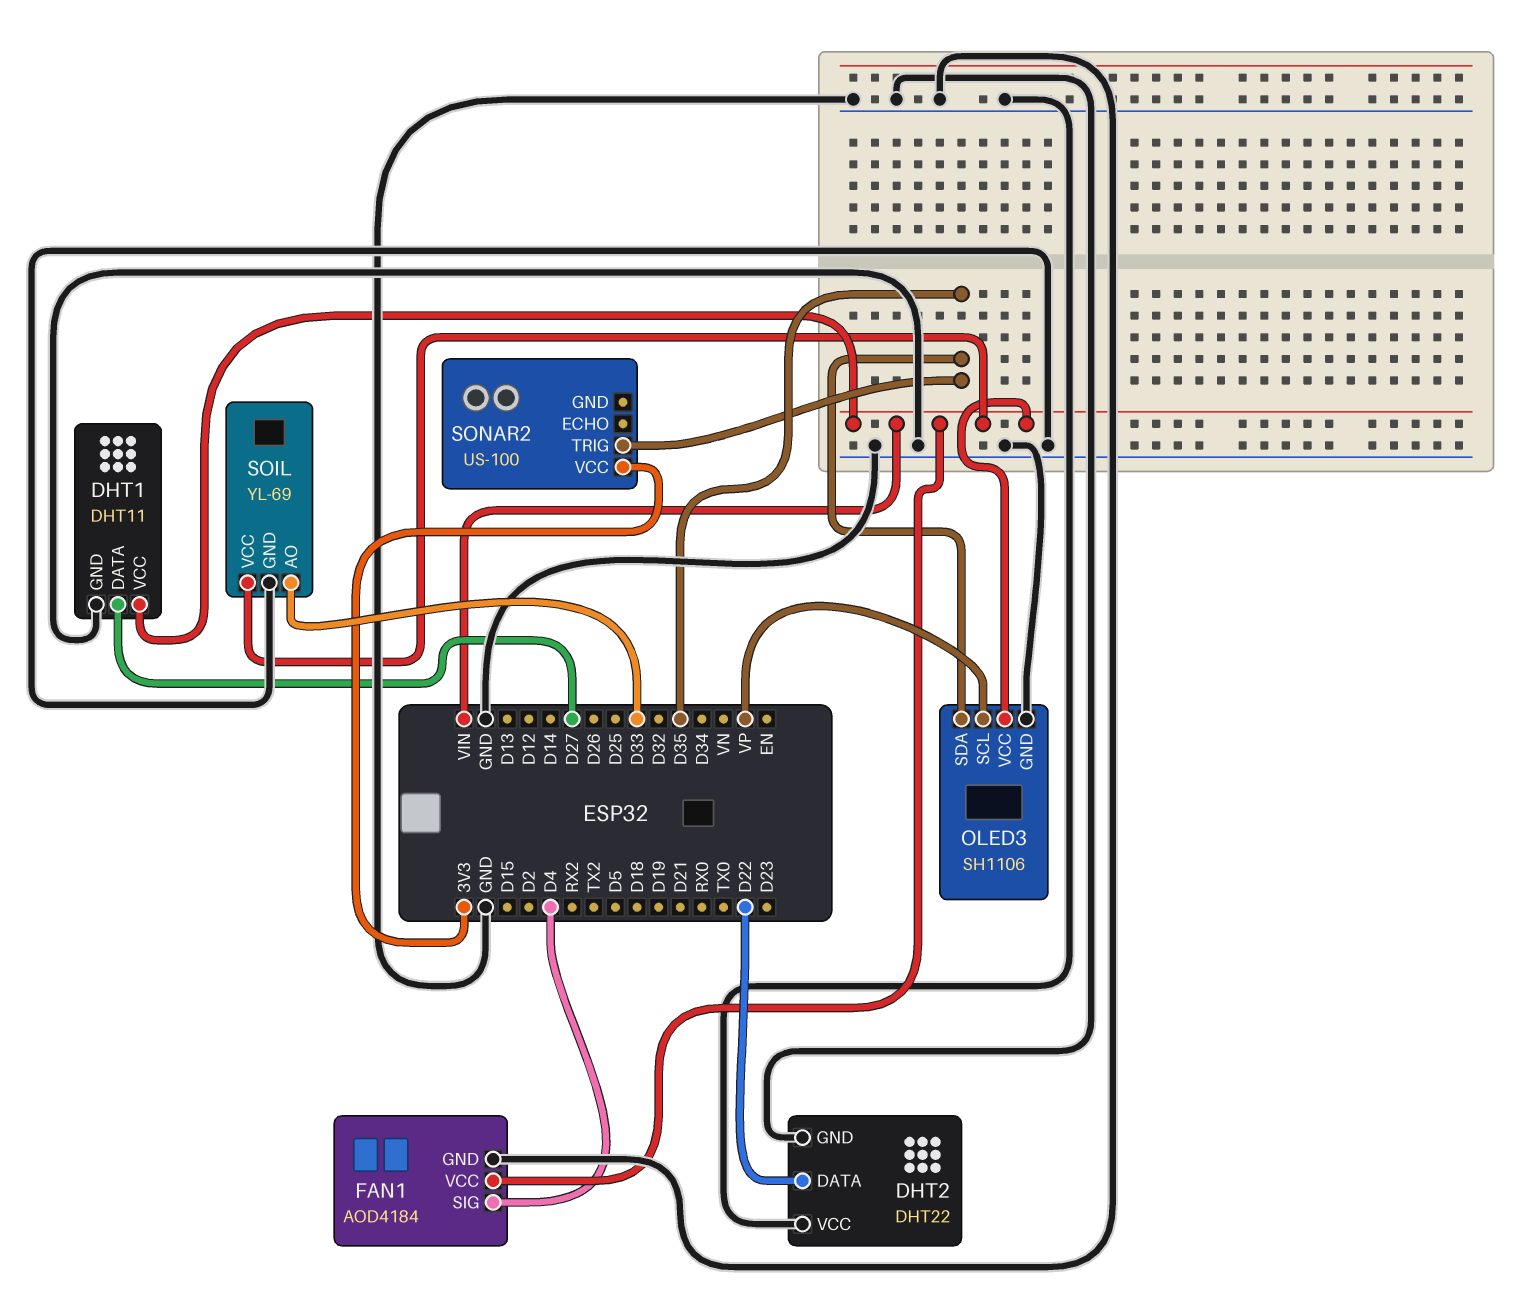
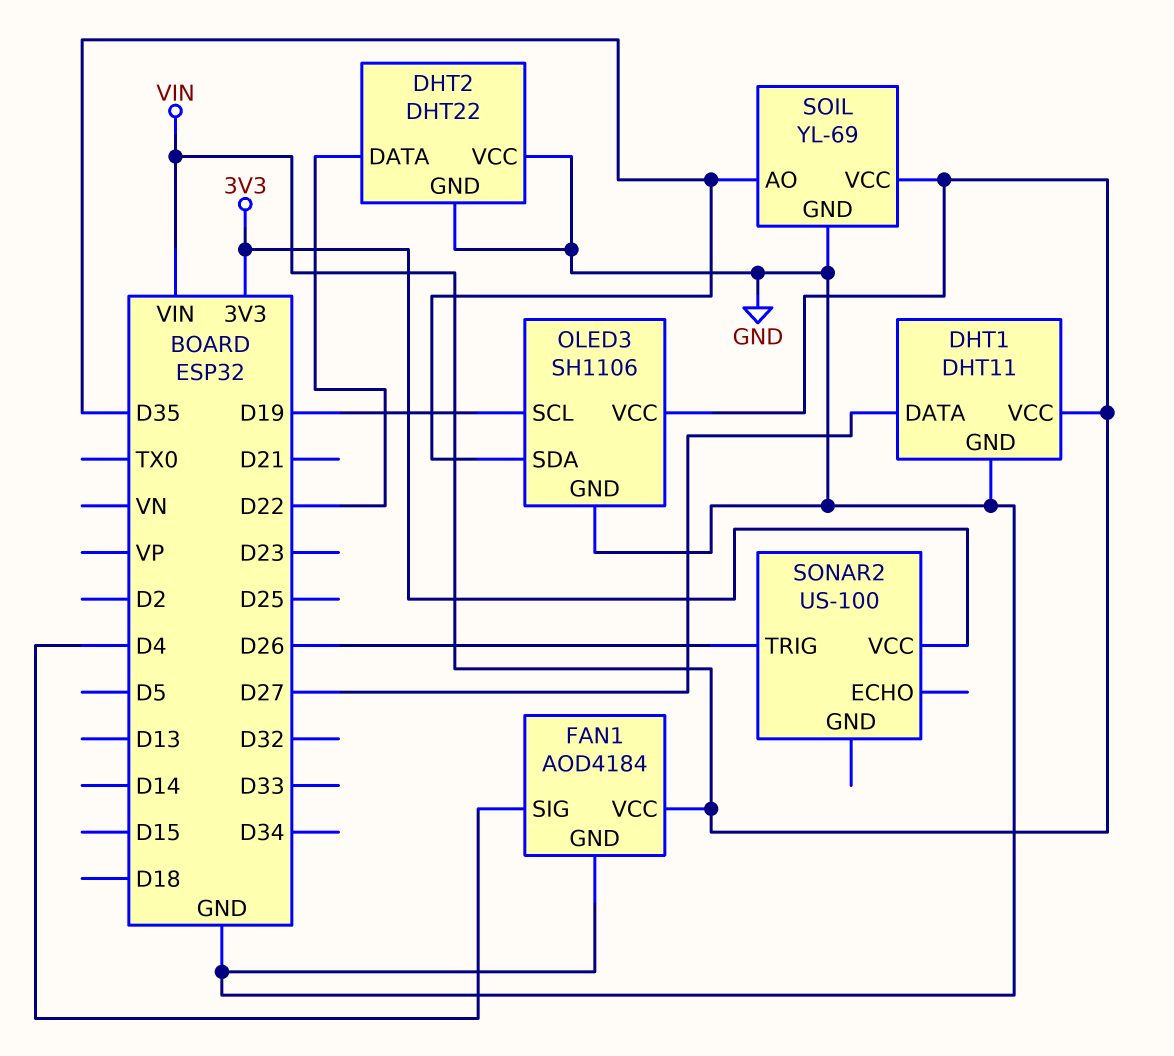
OLED3 pin SCL: VP -> D19
SOIL pin AO: D33 -> D35
SONAR2 pin TRIG: D35 -> D26

